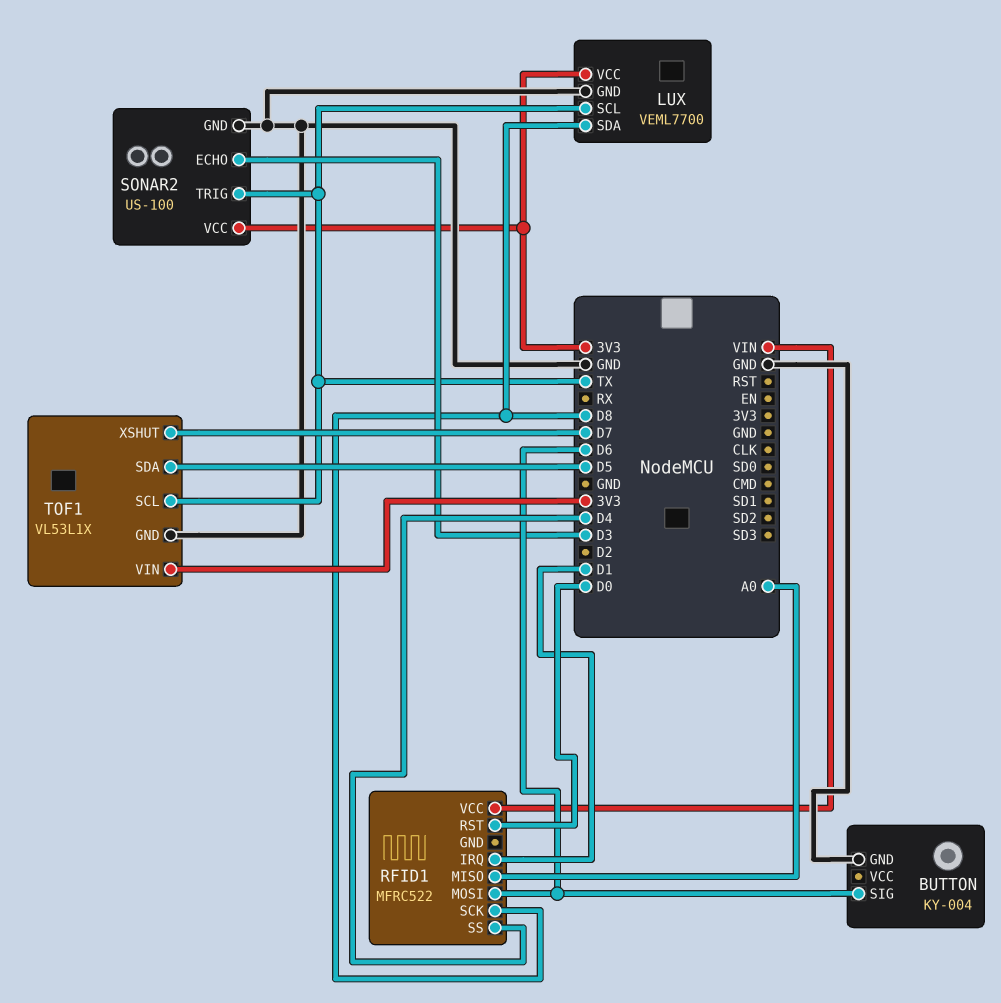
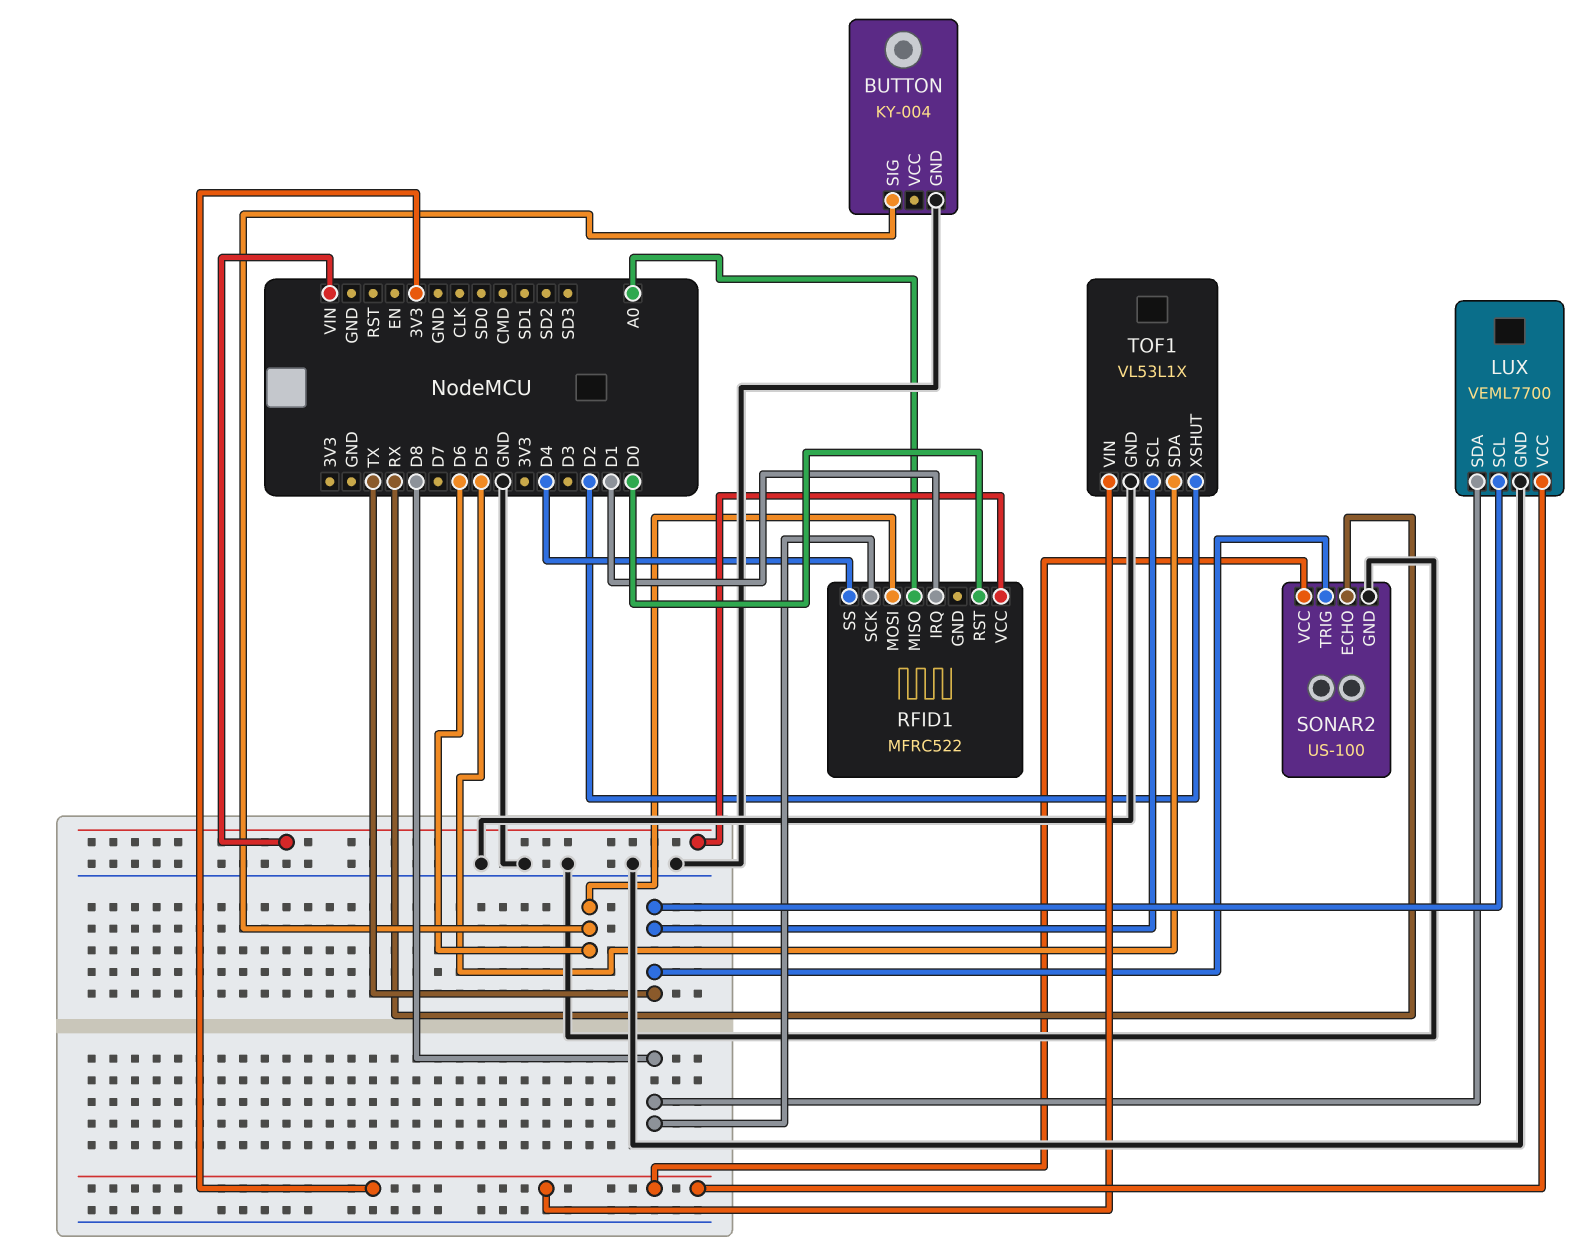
SONAR2 pin ECHO: D3 -> RX
TOF1 pin XSHUT: D7 -> D2

